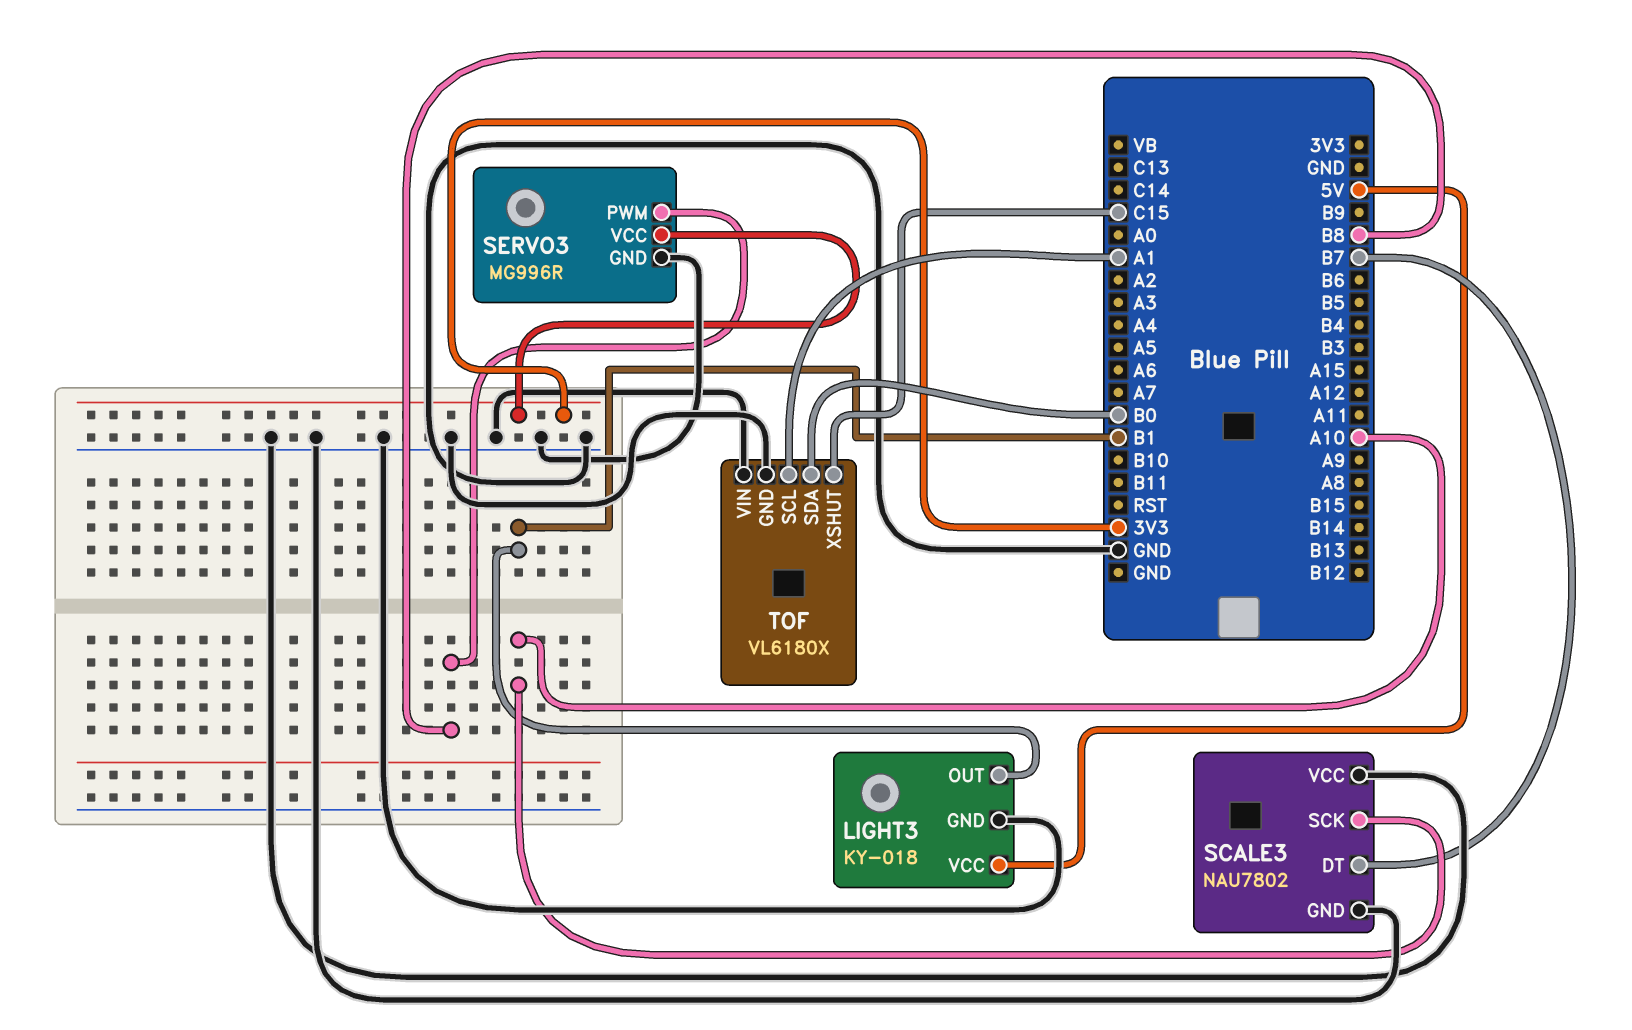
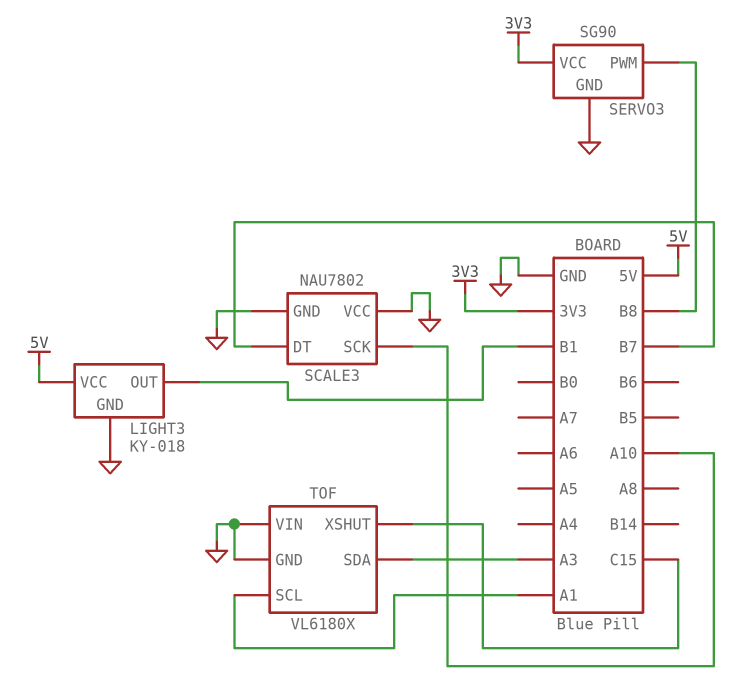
SERVO3: MG996R -> SG90
TOF pin SDA: B0 -> A3

